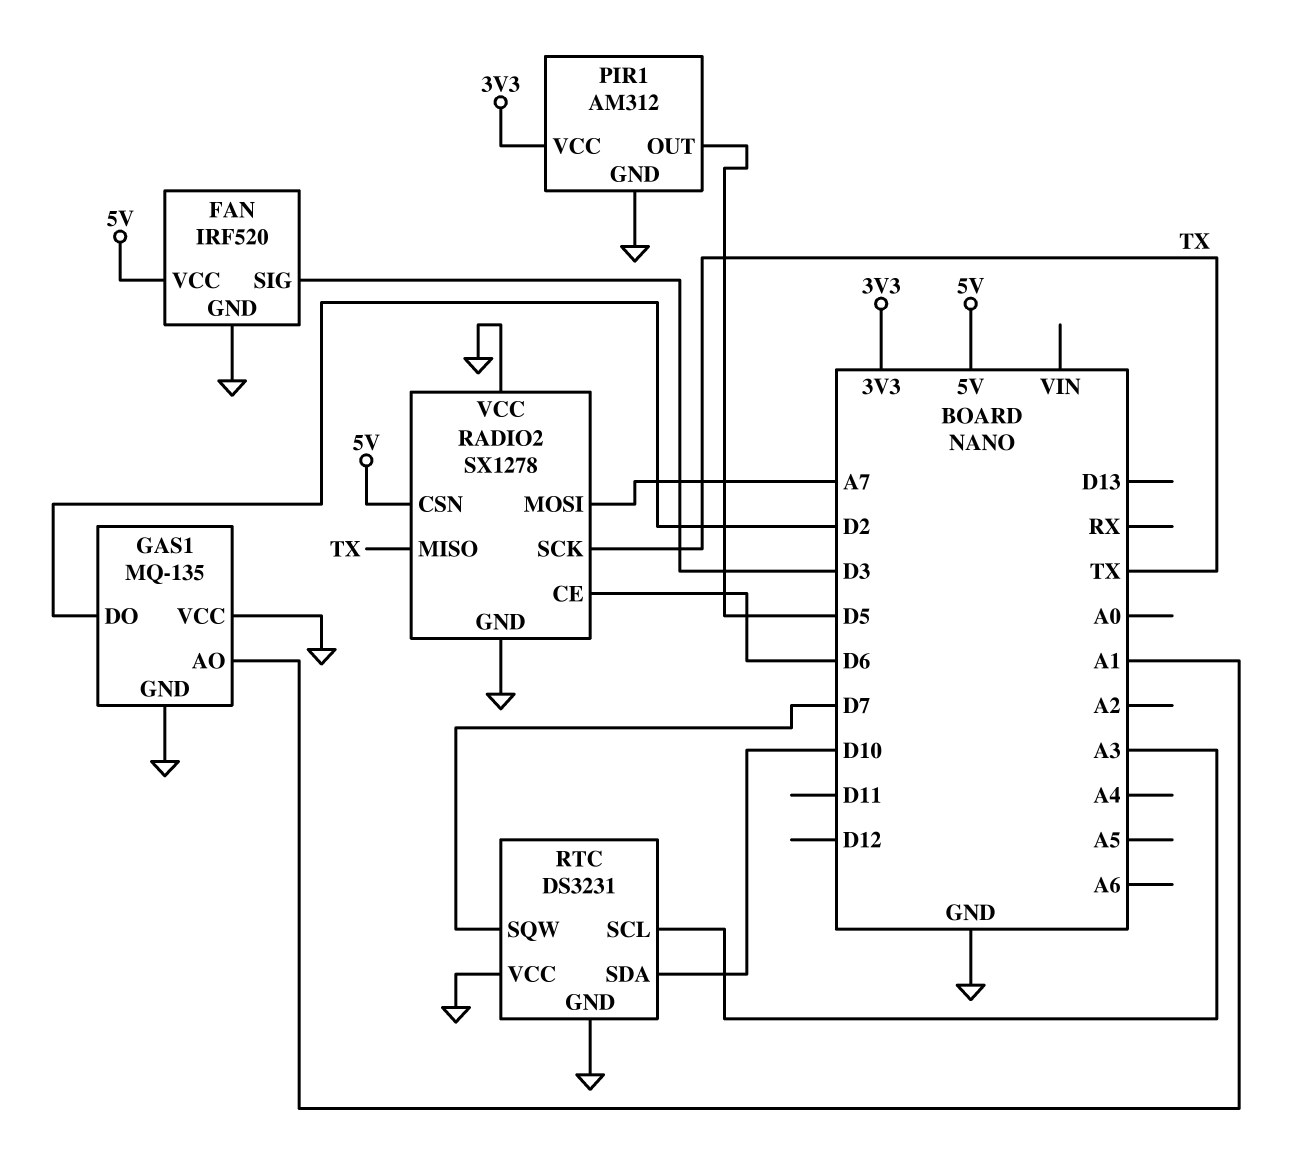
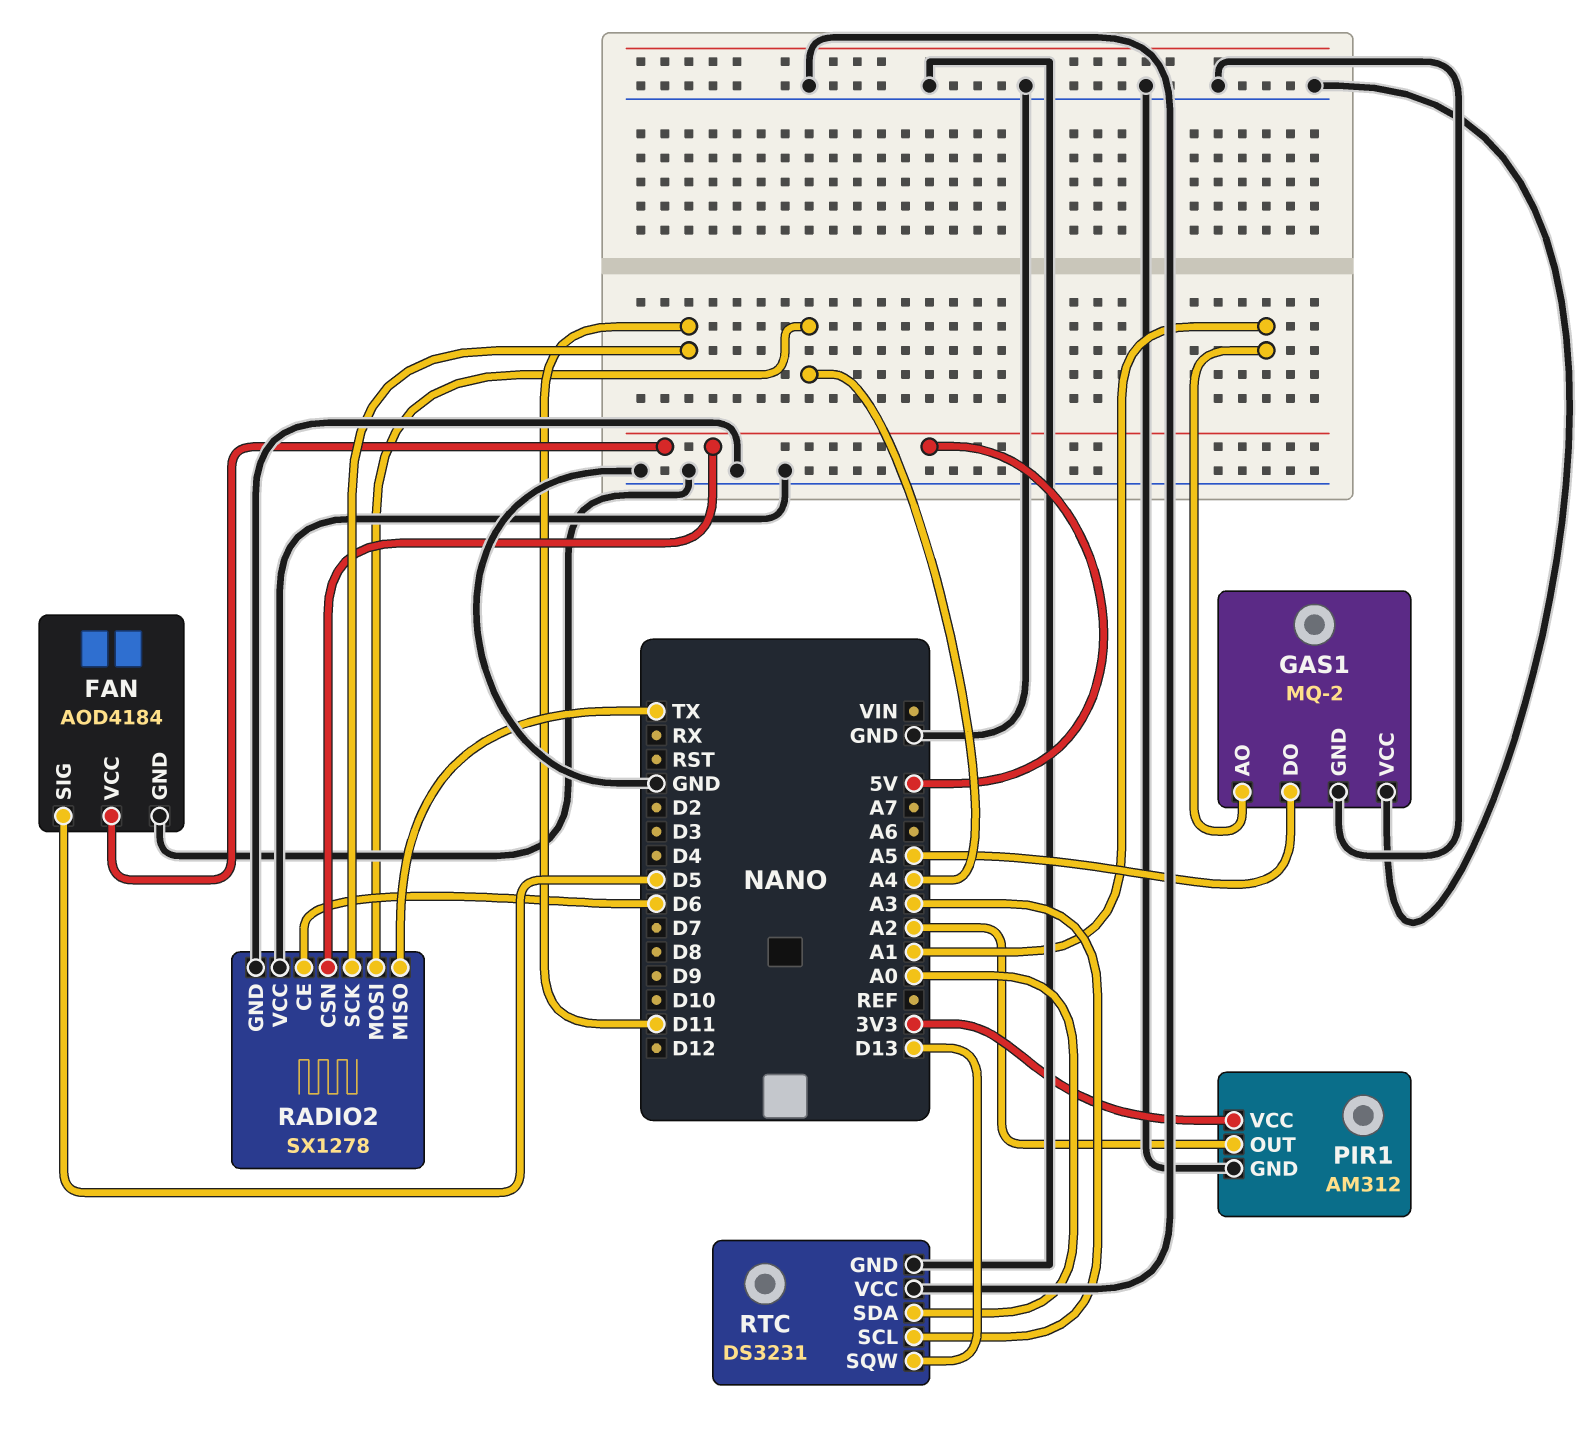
FAN: IRF520 -> AOD4184
FAN pin SIG: D3 -> D5
GAS1: MQ-135 -> MQ-2
GAS1 pin DO: D2 -> A5
PIR1 pin OUT: D5 -> A2
RADIO2 pin MOSI: A7 -> A4
RADIO2 pin SCK: TX -> D11
RTC pin SDA: D10 -> A0
RTC pin SQW: D7 -> D13

